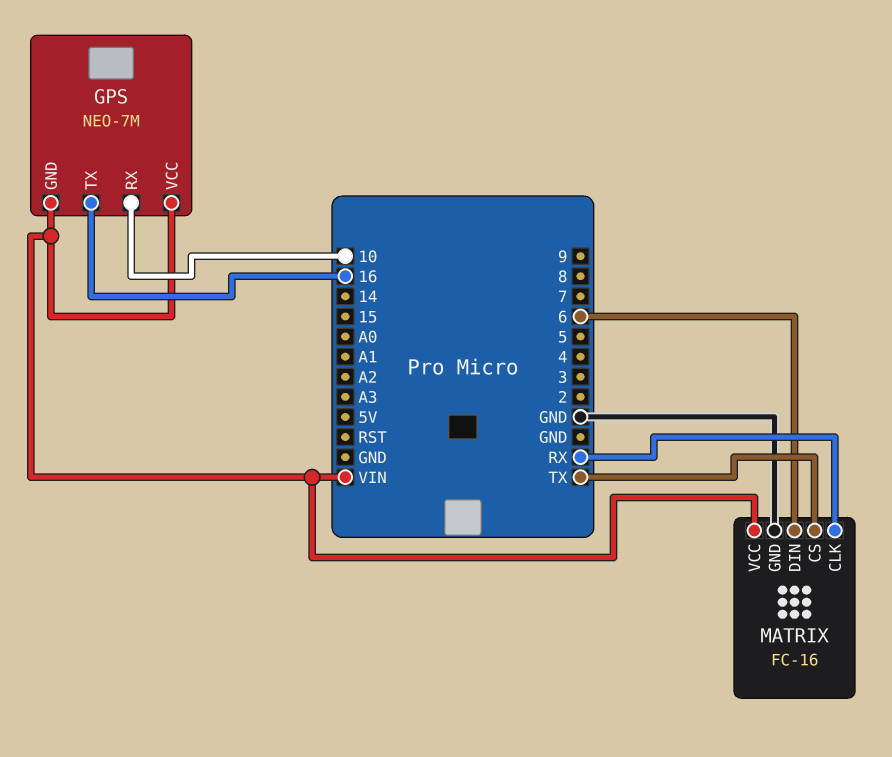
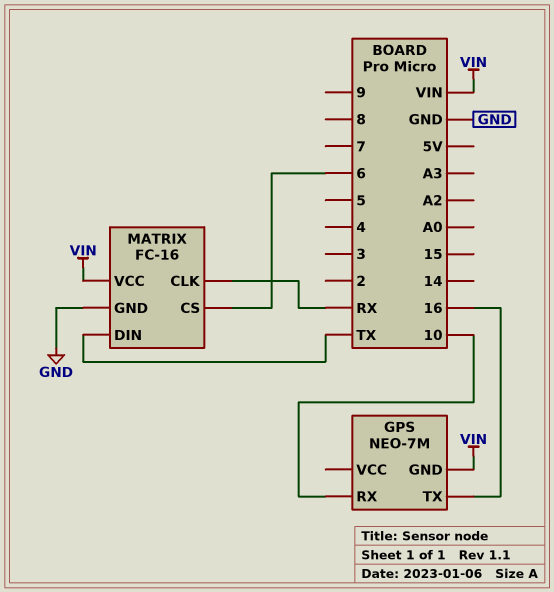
GPS pin VCC: VIN -> none
MATRIX pin CS: TX -> 6
MATRIX pin DIN: 6 -> TX

